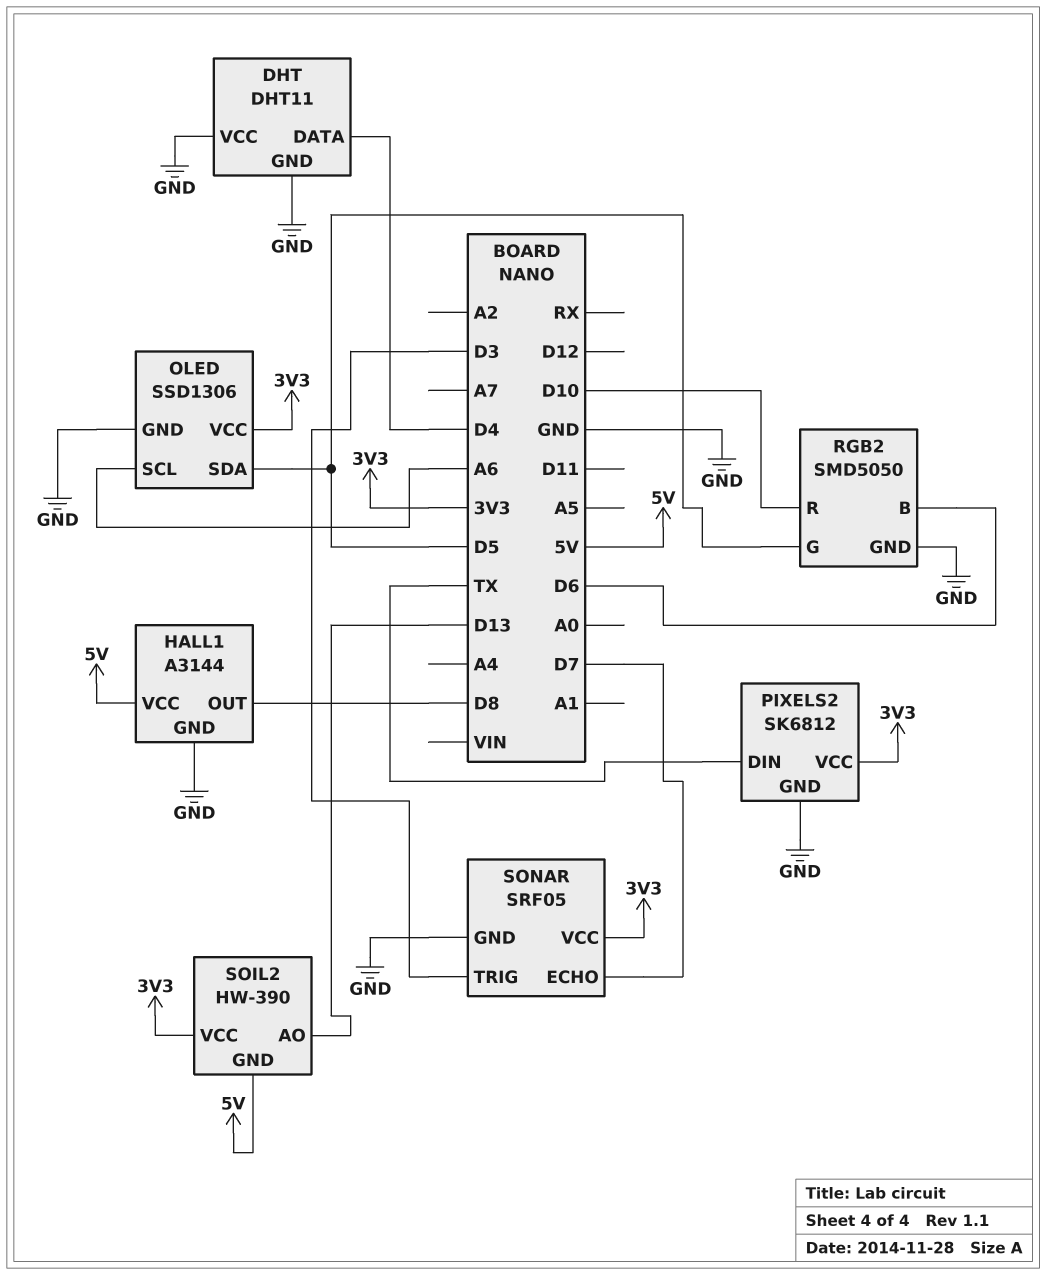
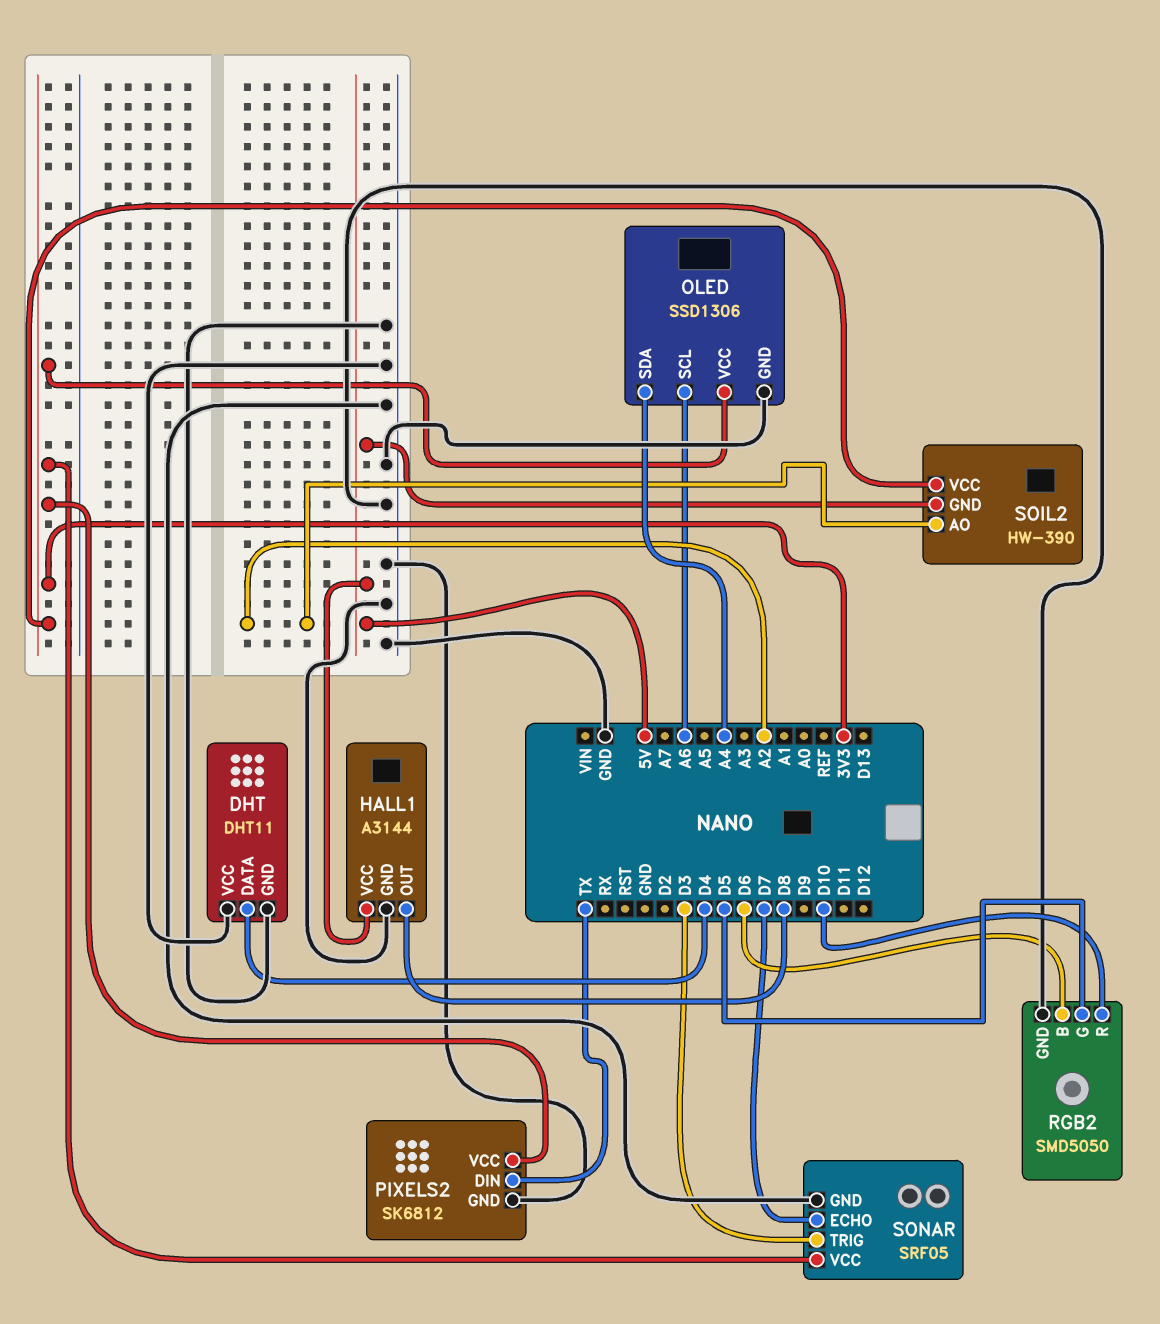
OLED pin SDA: D5 -> A4
SOIL2 pin AO: D13 -> A2

